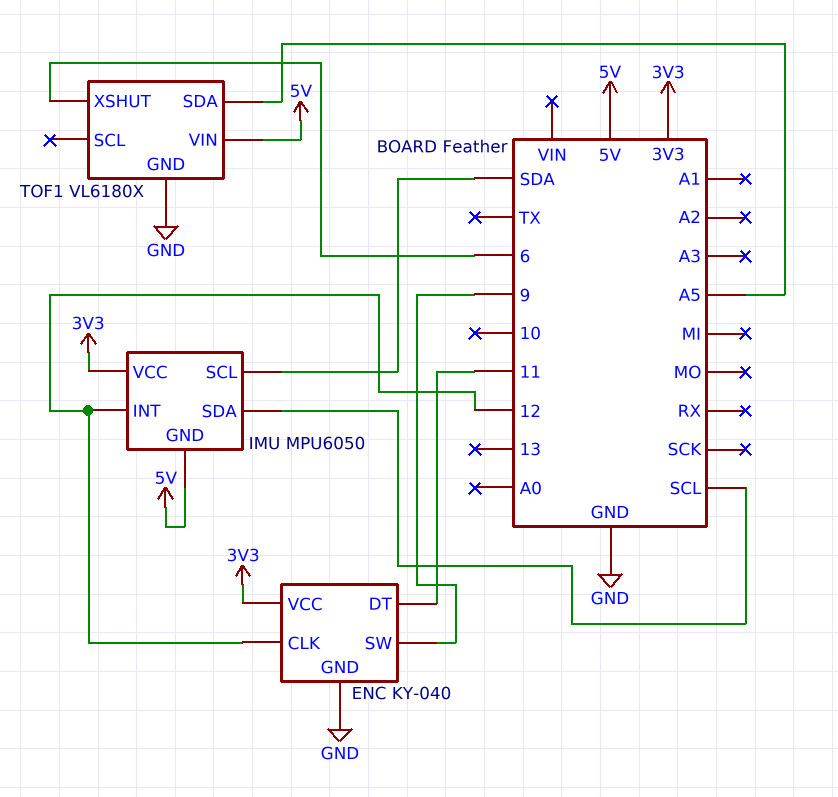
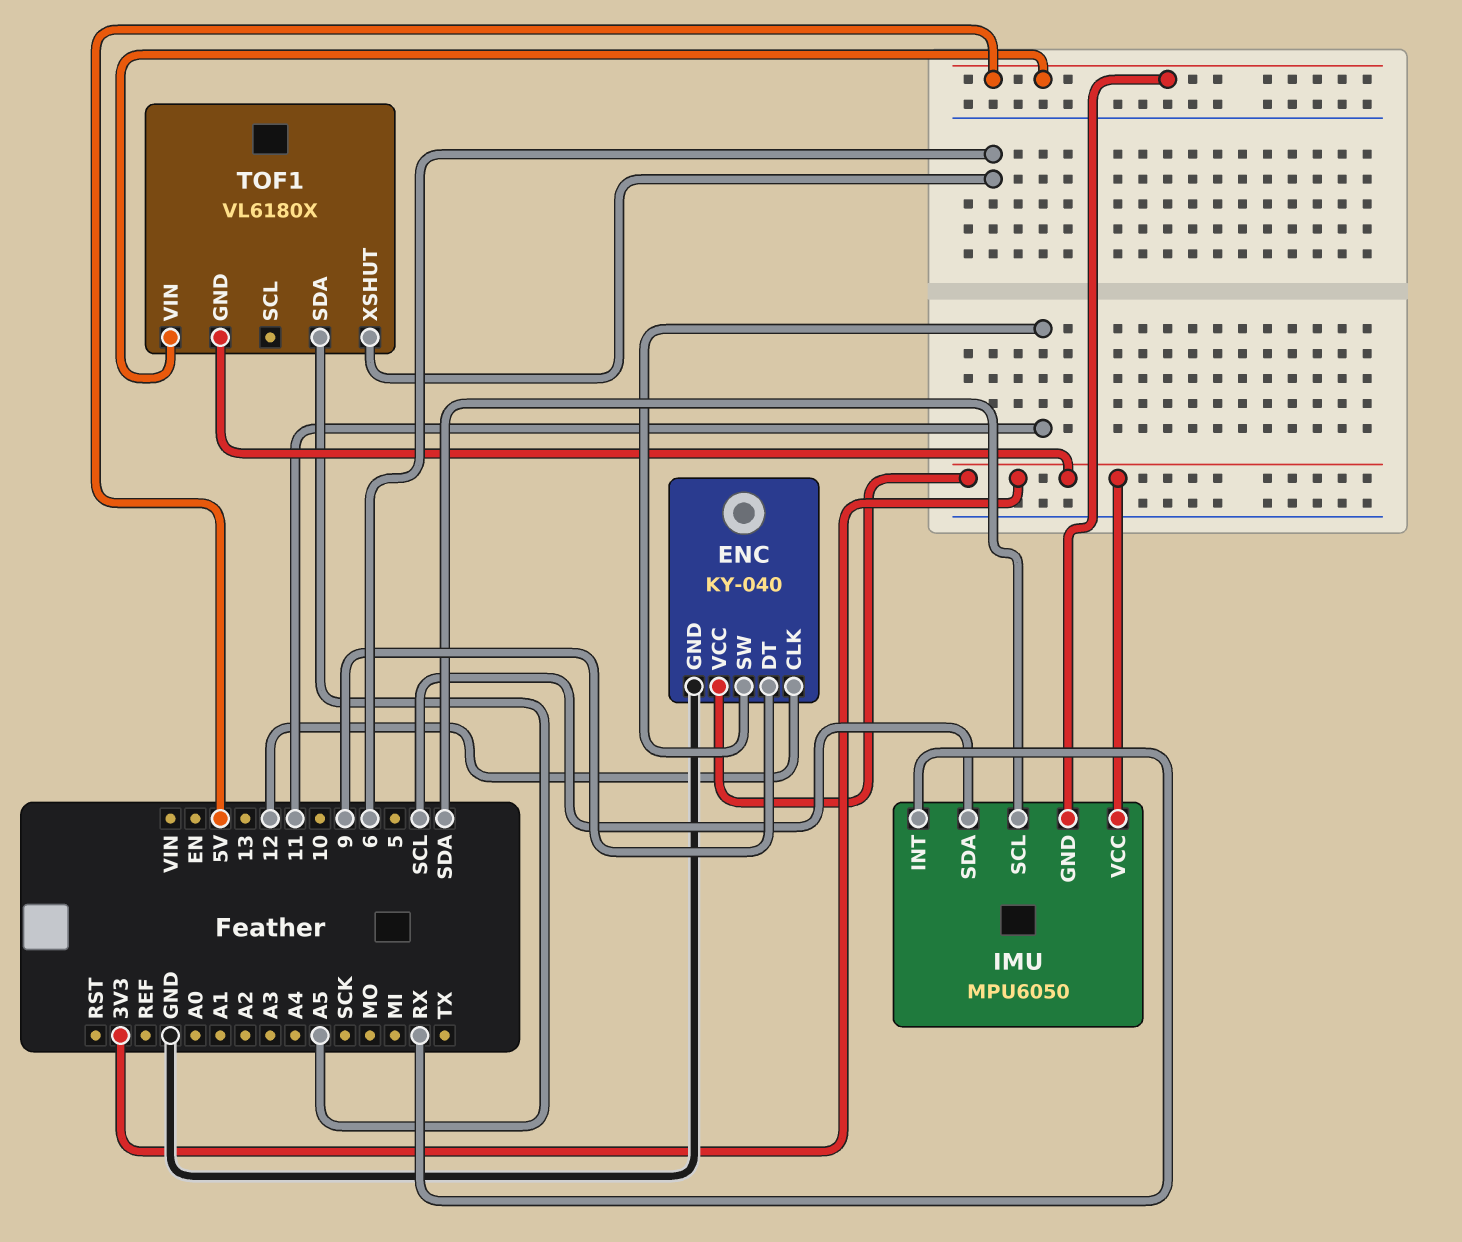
ENC pin DT: 11 -> 9
ENC pin SW: 9 -> 11
IMU pin INT: 12 -> RX
TOF1 pin GND: GND -> 3V3

